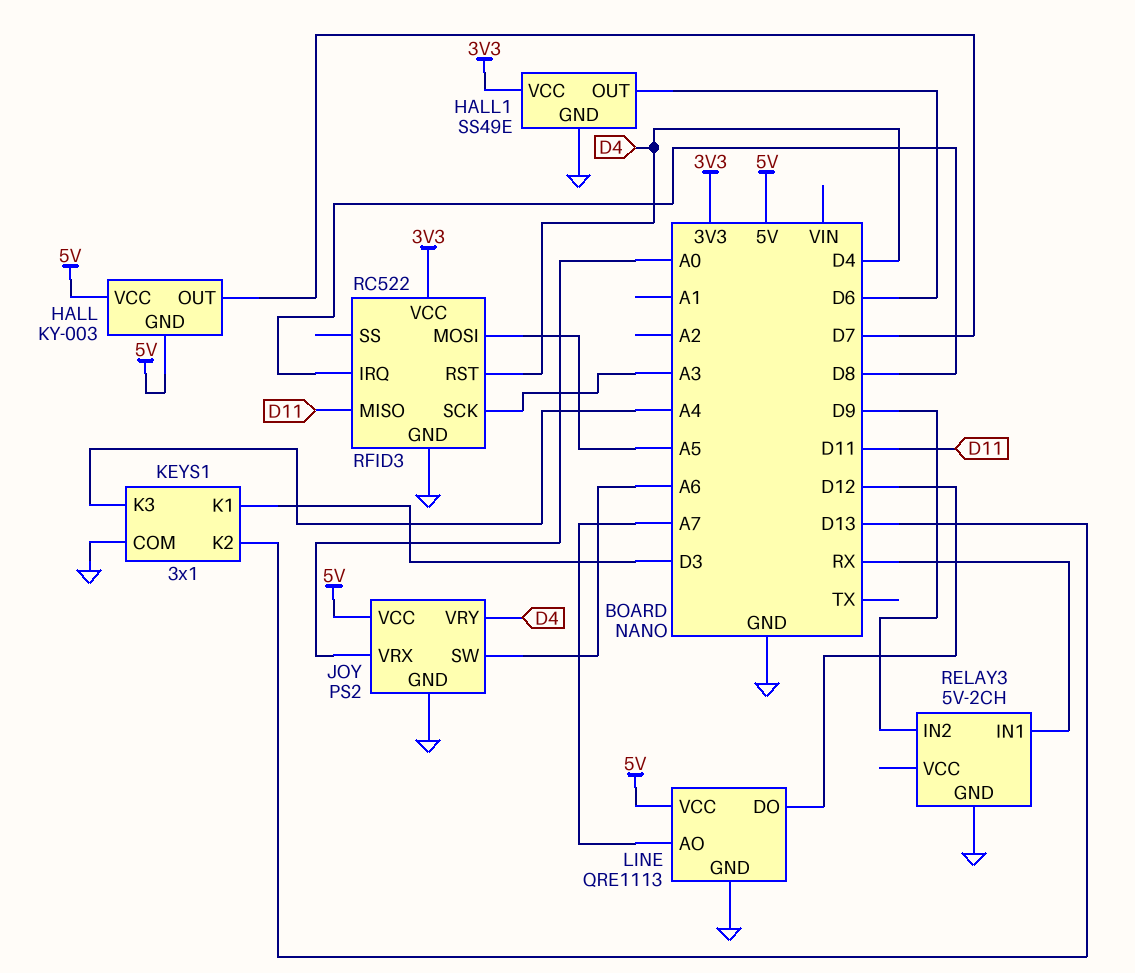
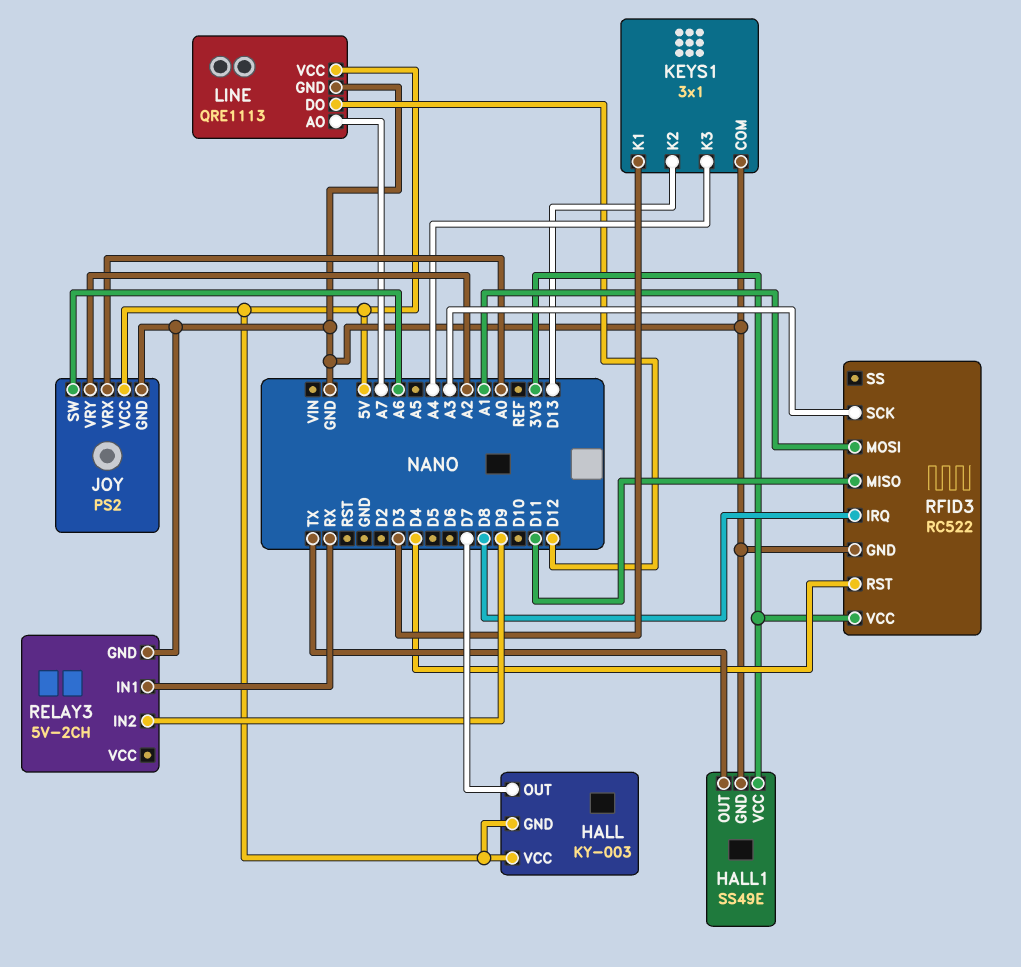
HALL1 pin OUT: D6 -> TX
JOY pin VRY: D4 -> A2
RFID3 pin MOSI: A5 -> A1

